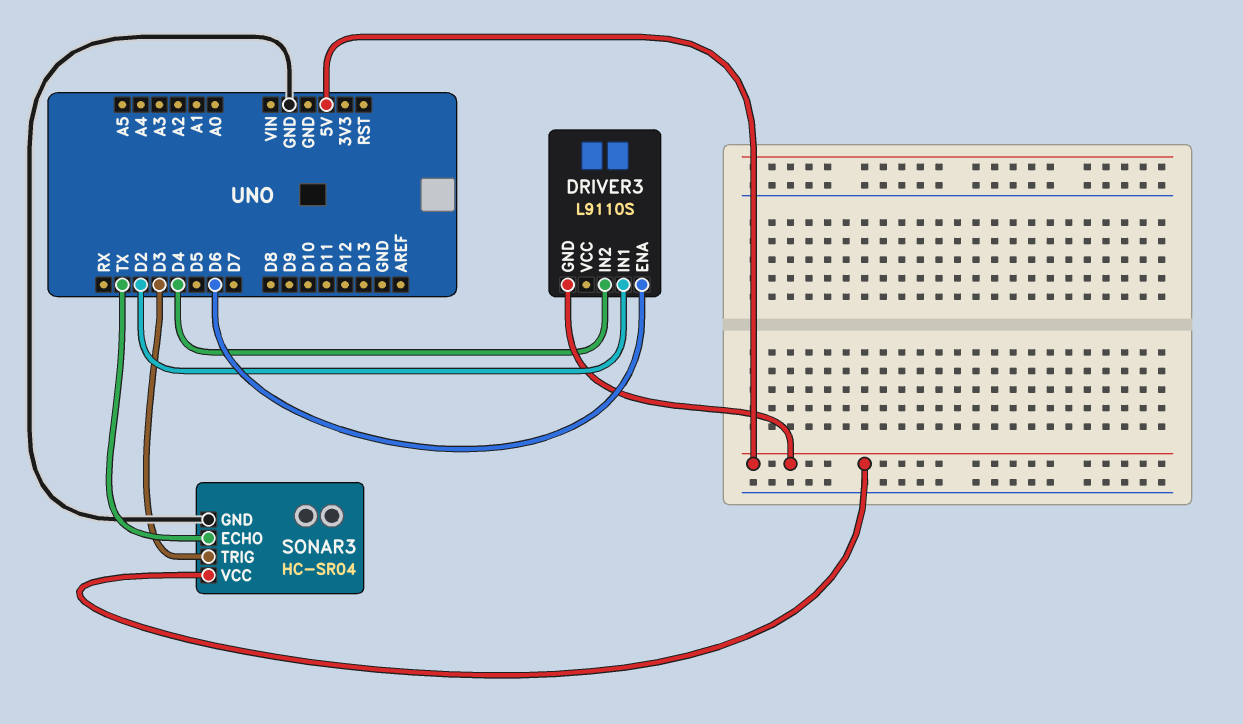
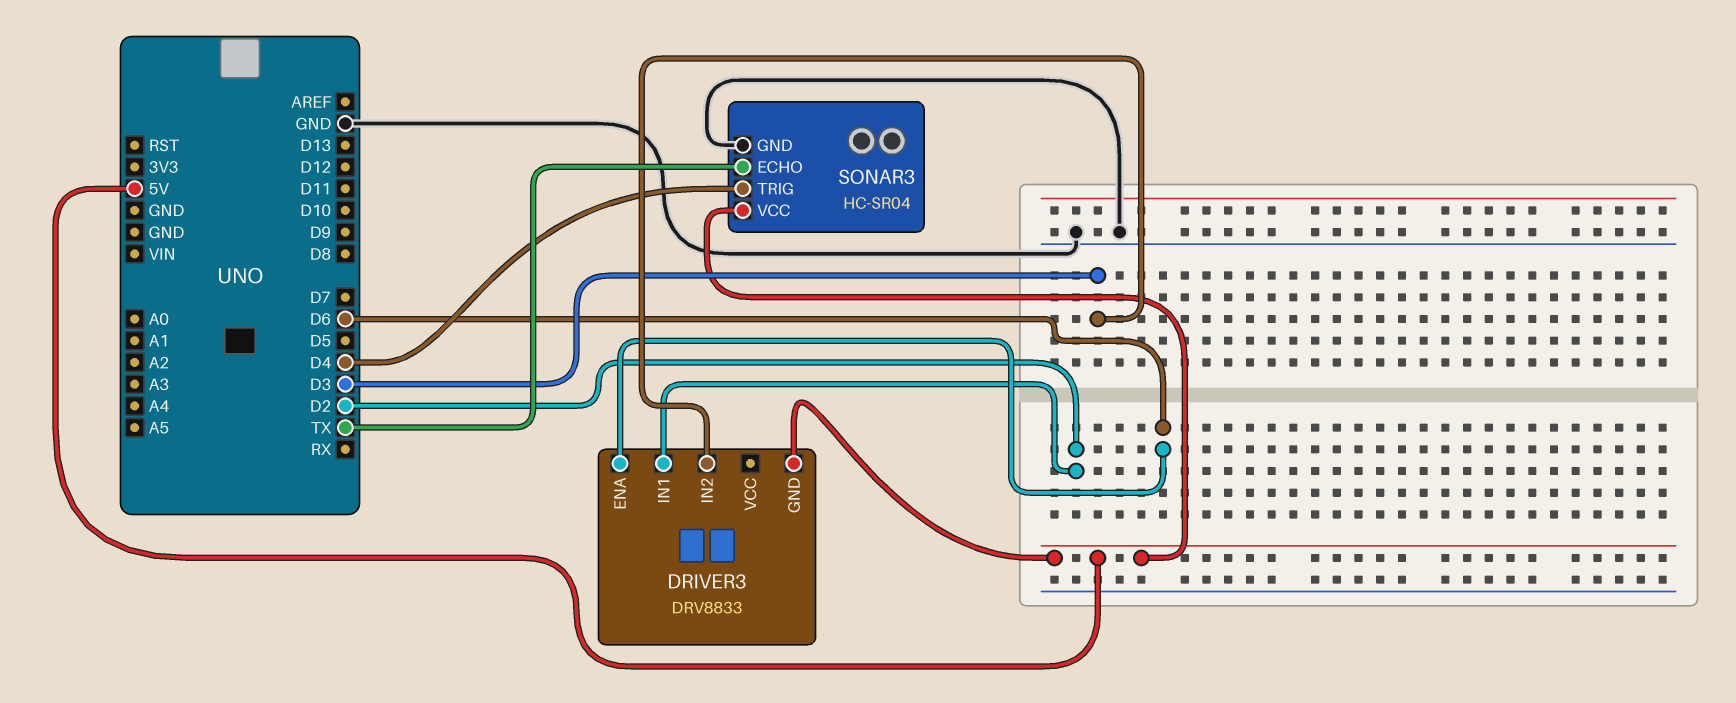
DRIVER3: L9110S -> DRV8833
DRIVER3 pin IN2: D4 -> D3
SONAR3 pin TRIG: D3 -> D4

